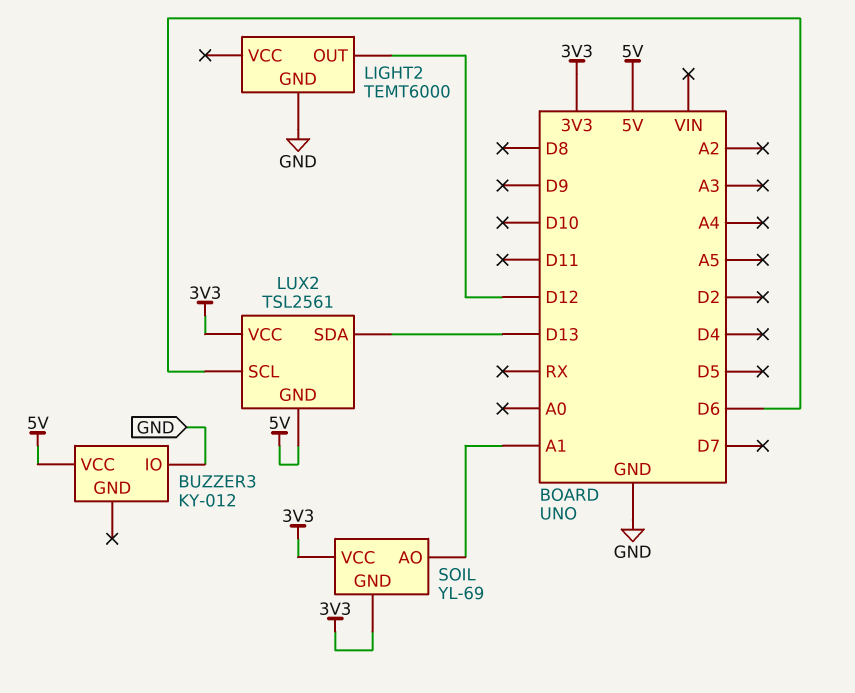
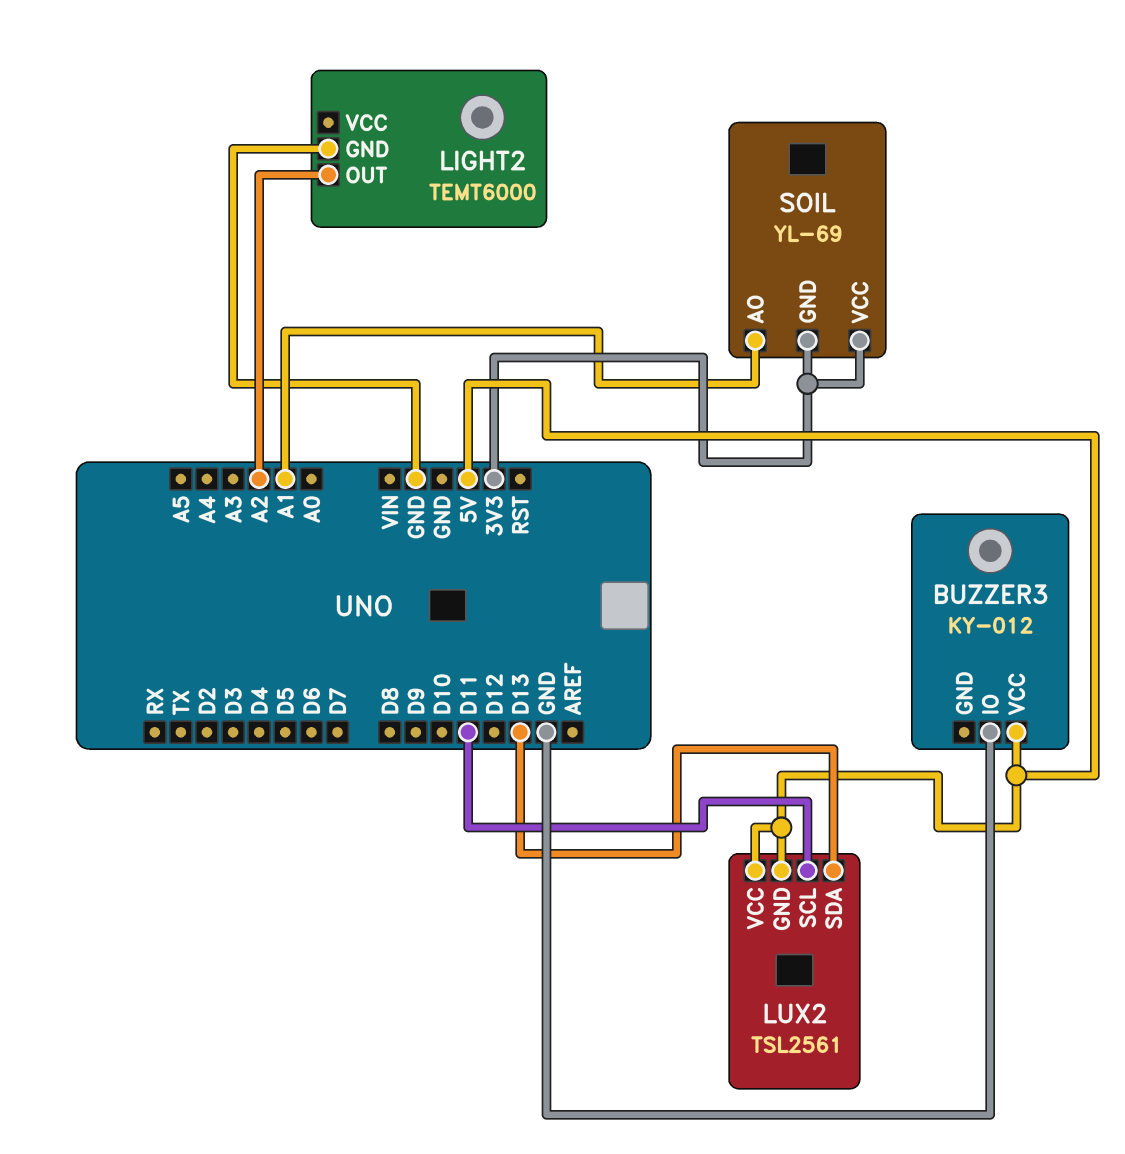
LIGHT2 pin OUT: D12 -> A2
LUX2 pin SCL: D6 -> D11
LUX2 pin VCC: 3V3 -> 5V

